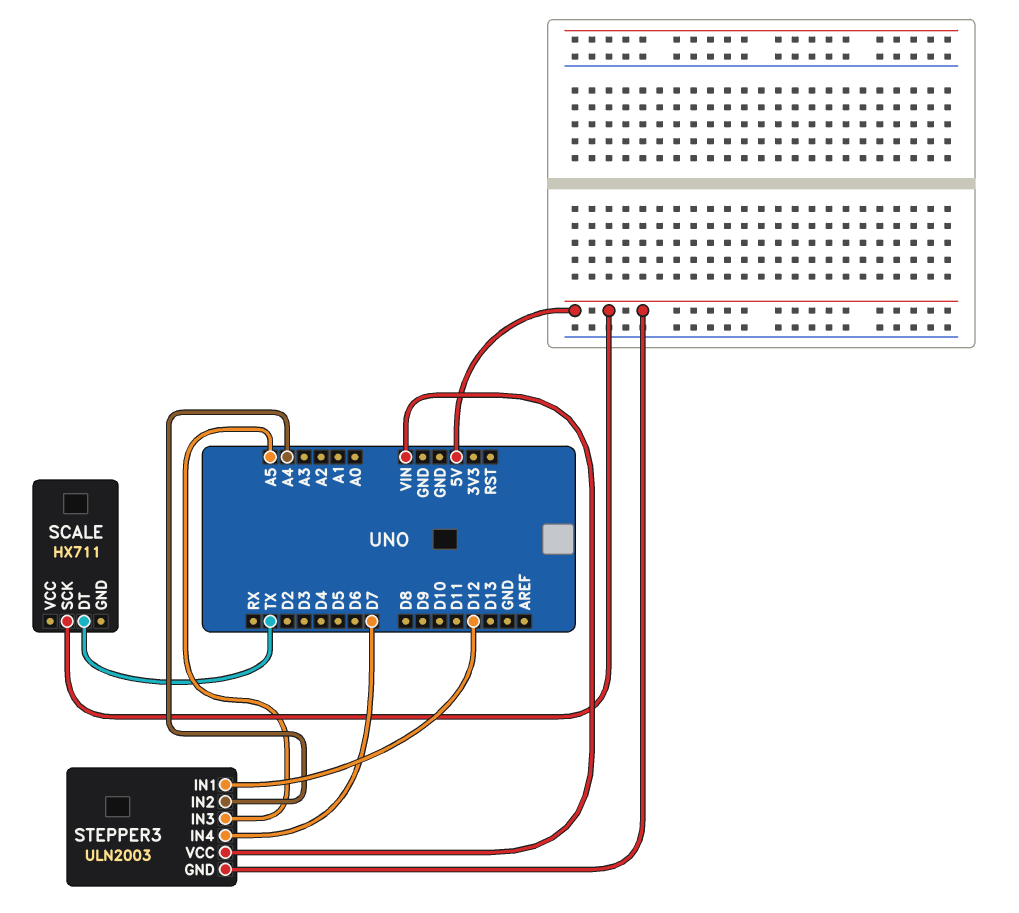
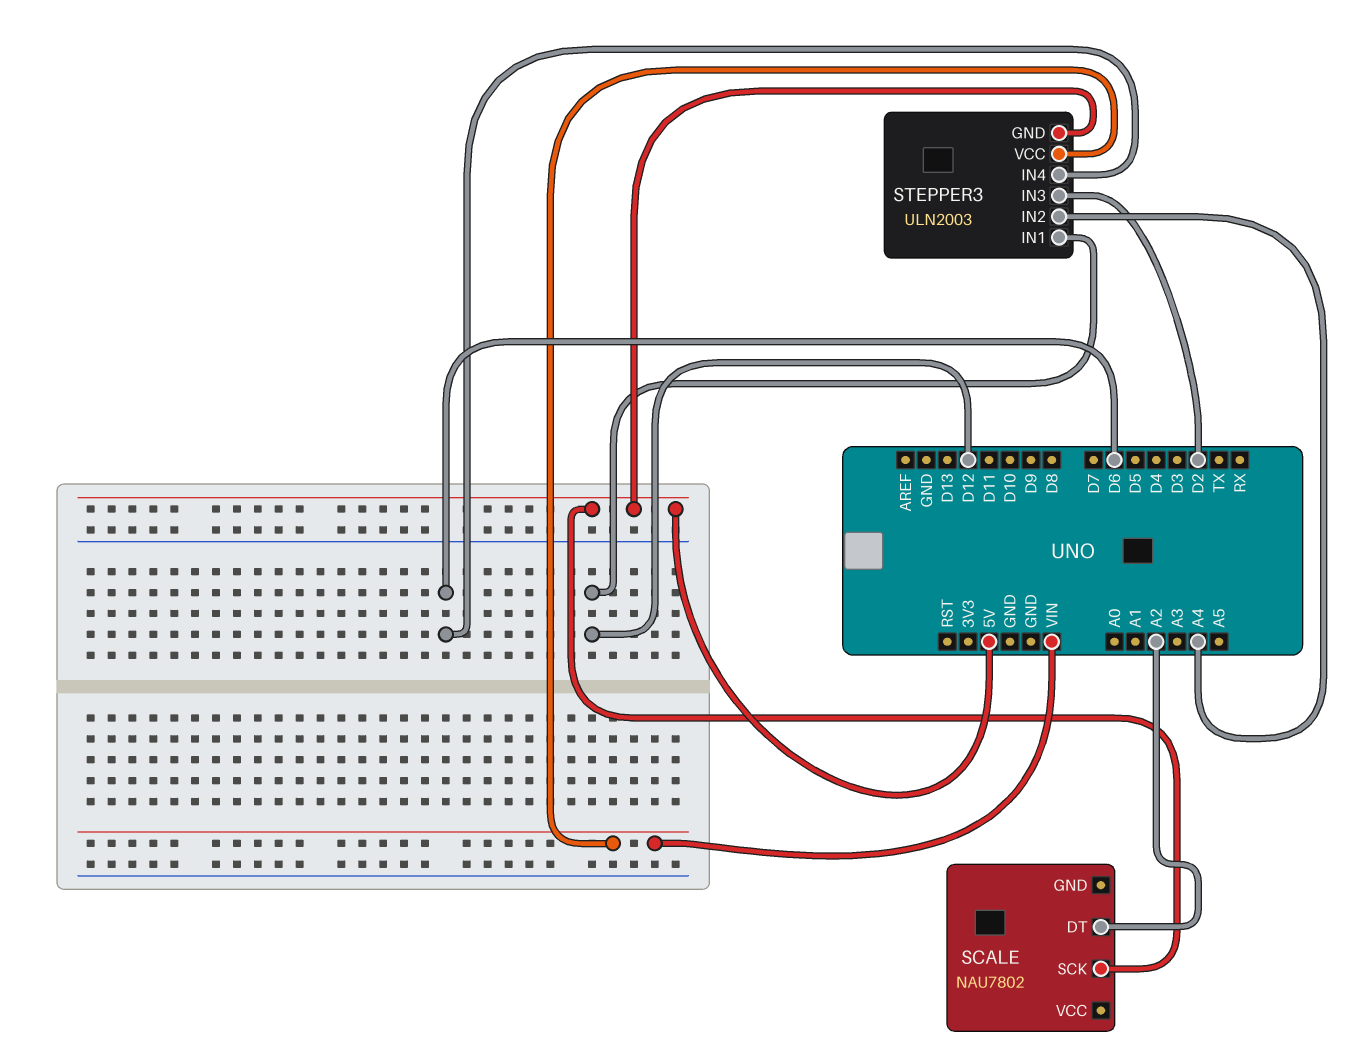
SCALE: HX711 -> NAU7802
SCALE pin DT: TX -> A2
STEPPER3 pin IN3: A5 -> D2
STEPPER3 pin IN4: D7 -> D6

